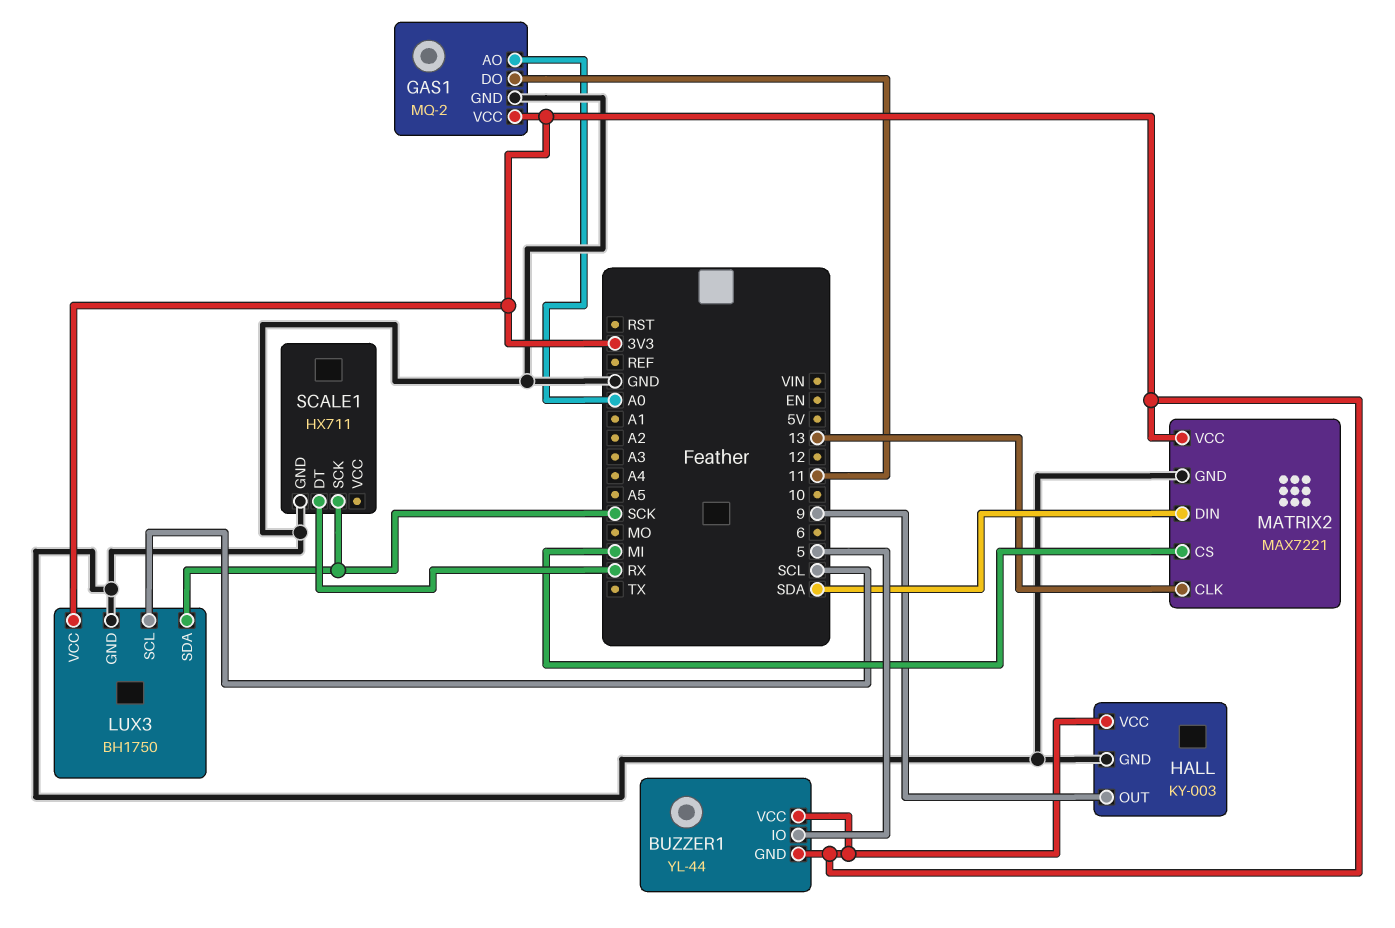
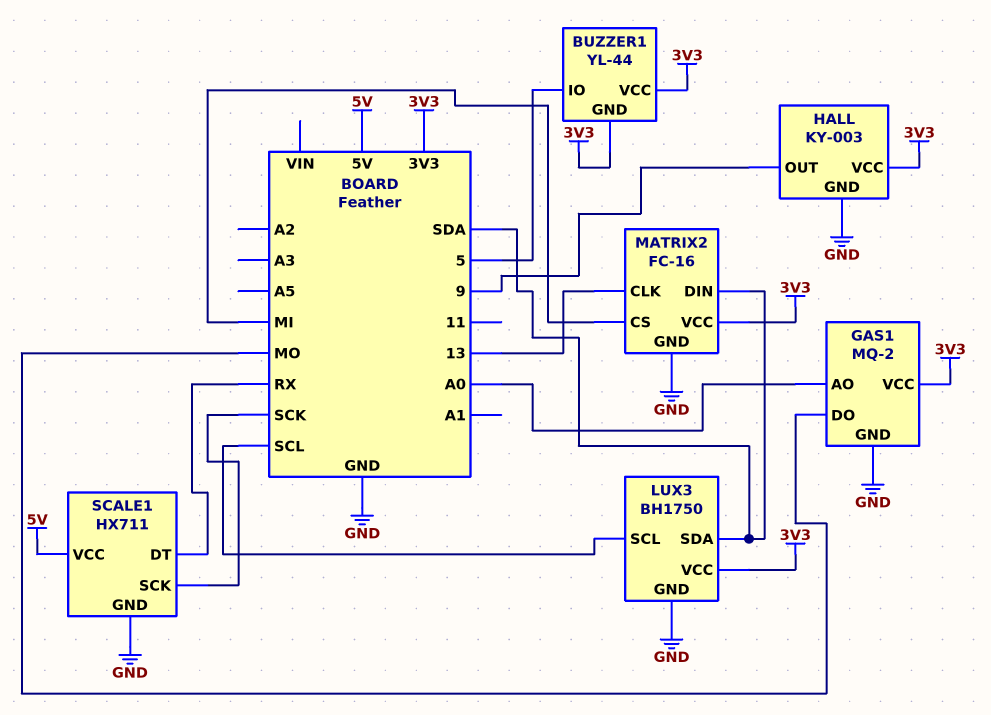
GAS1 pin DO: 11 -> MO
LUX3 pin SDA: SCK -> SDA
MATRIX2: MAX7221 -> FC-16
SCALE1 pin VCC: none -> 5V

